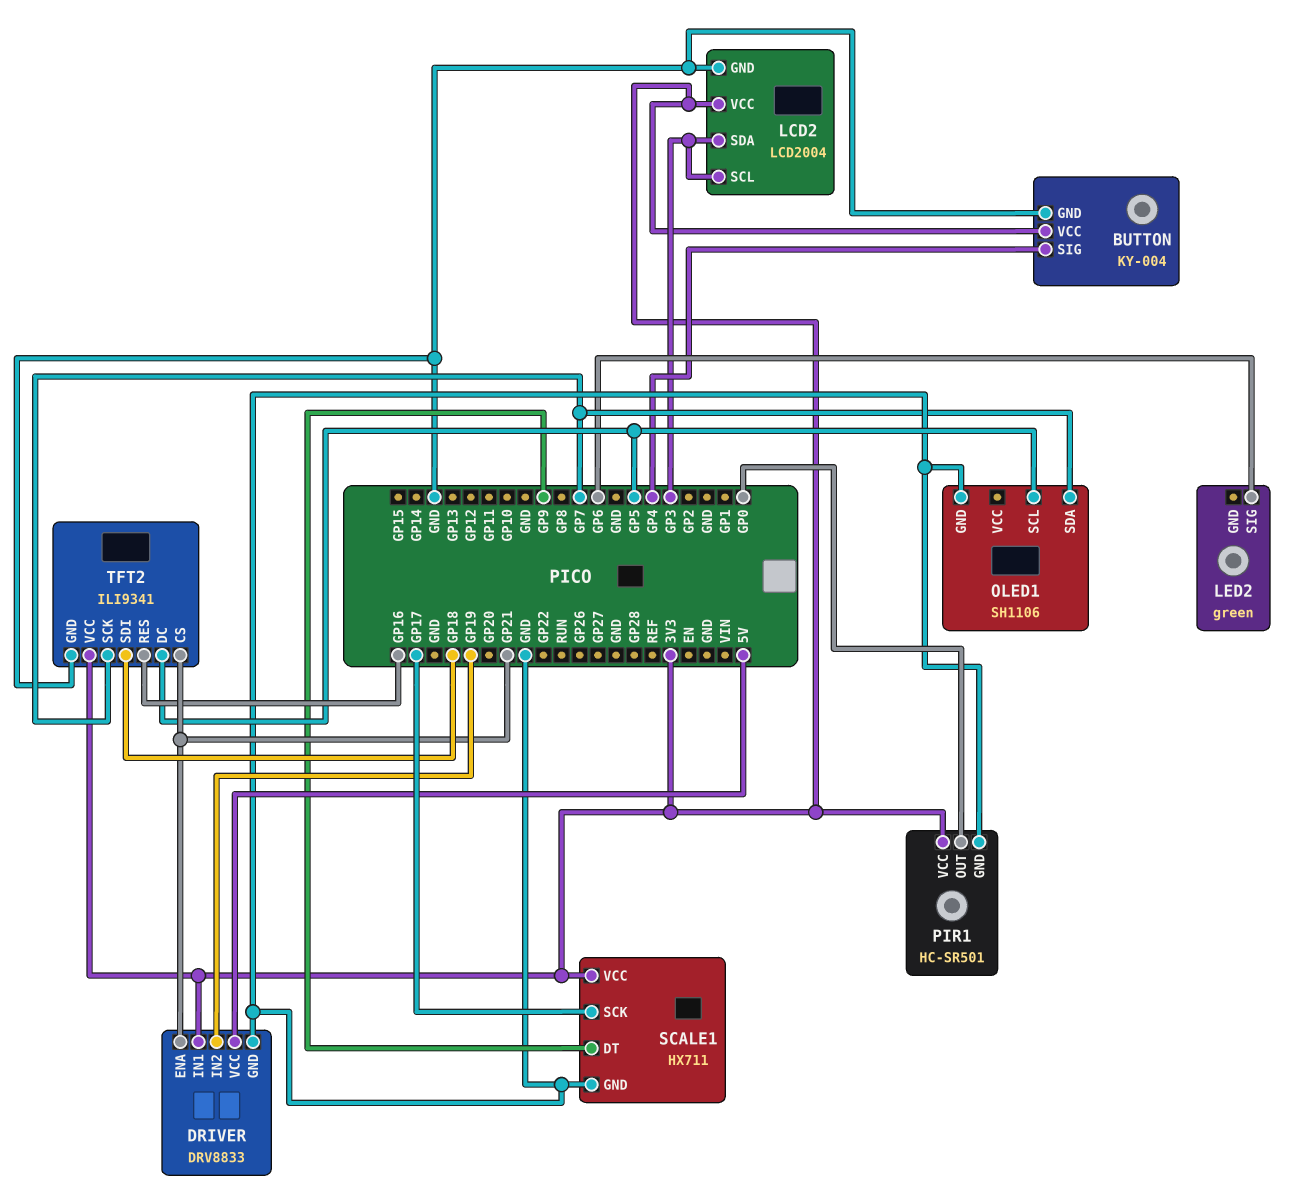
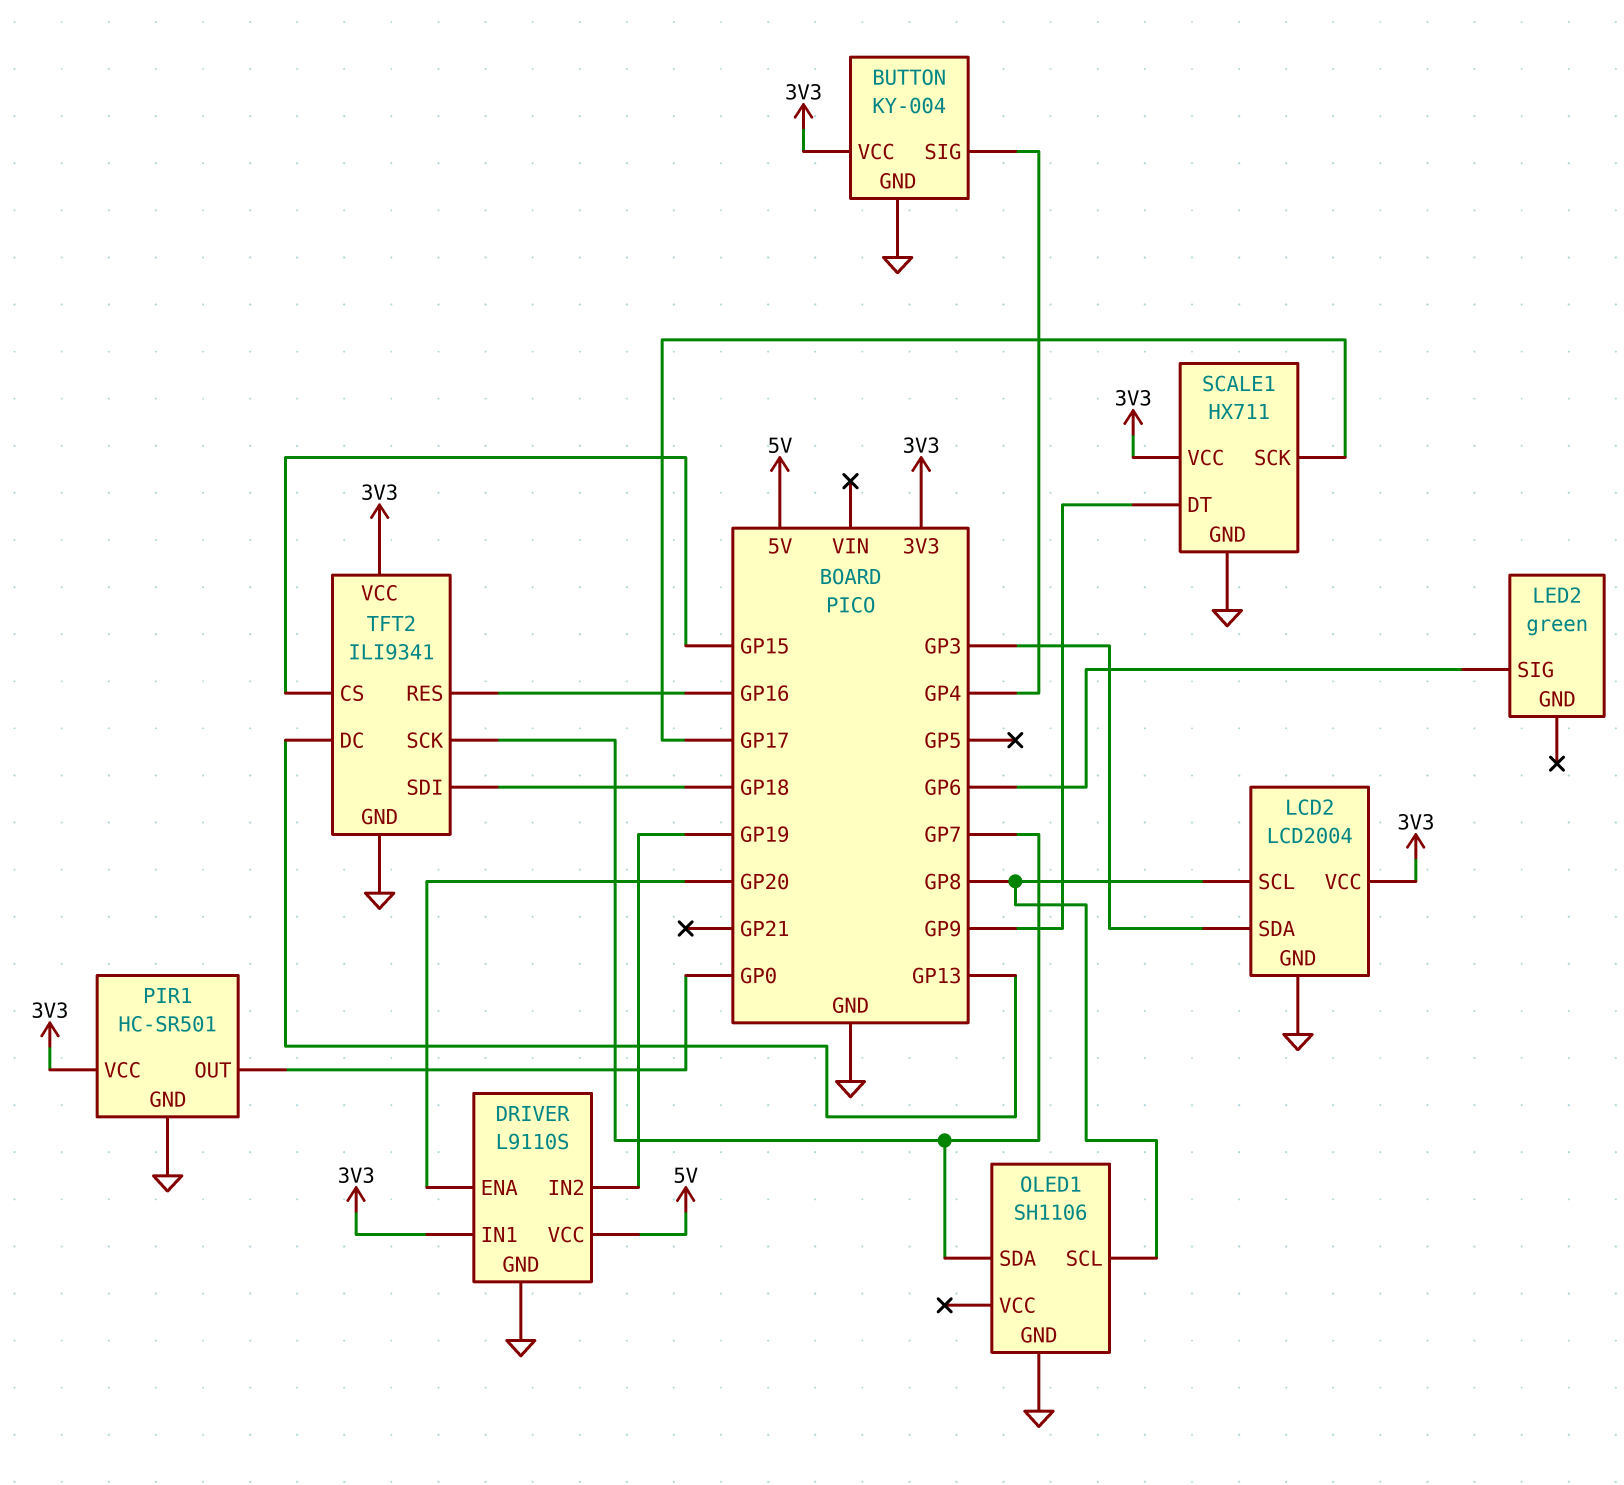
DRIVER: DRV8833 -> L9110S
DRIVER pin ENA: GP21 -> GP20
LCD2 pin SCL: GP3 -> GP8
OLED1 pin SCL: GP5 -> GP8
TFT2 pin CS: GP21 -> GP15
TFT2 pin DC: GP5 -> GP13

